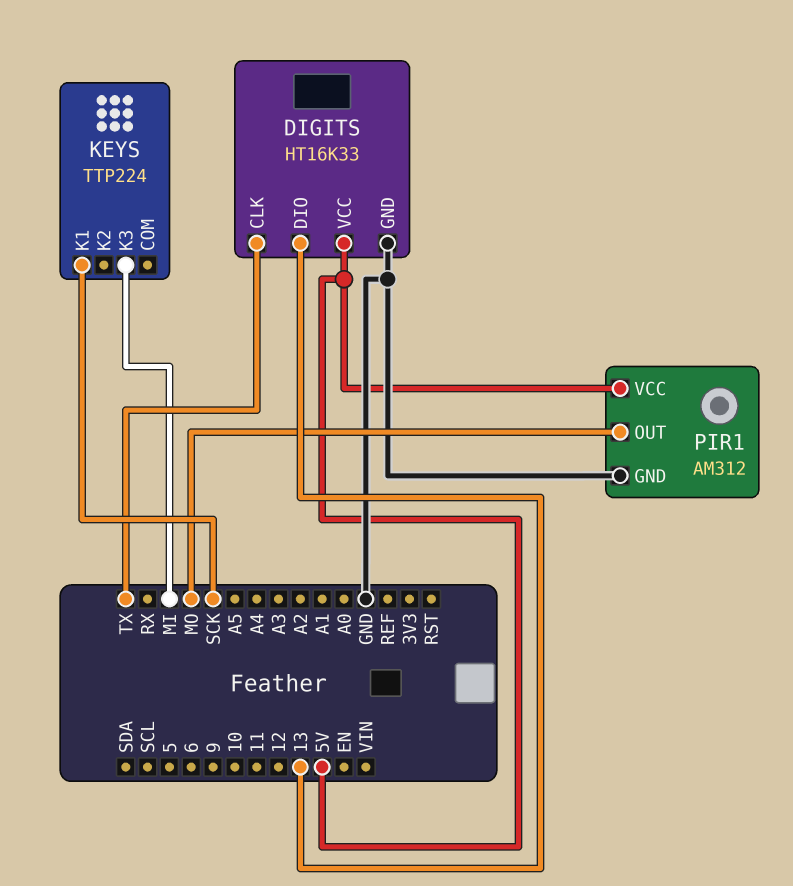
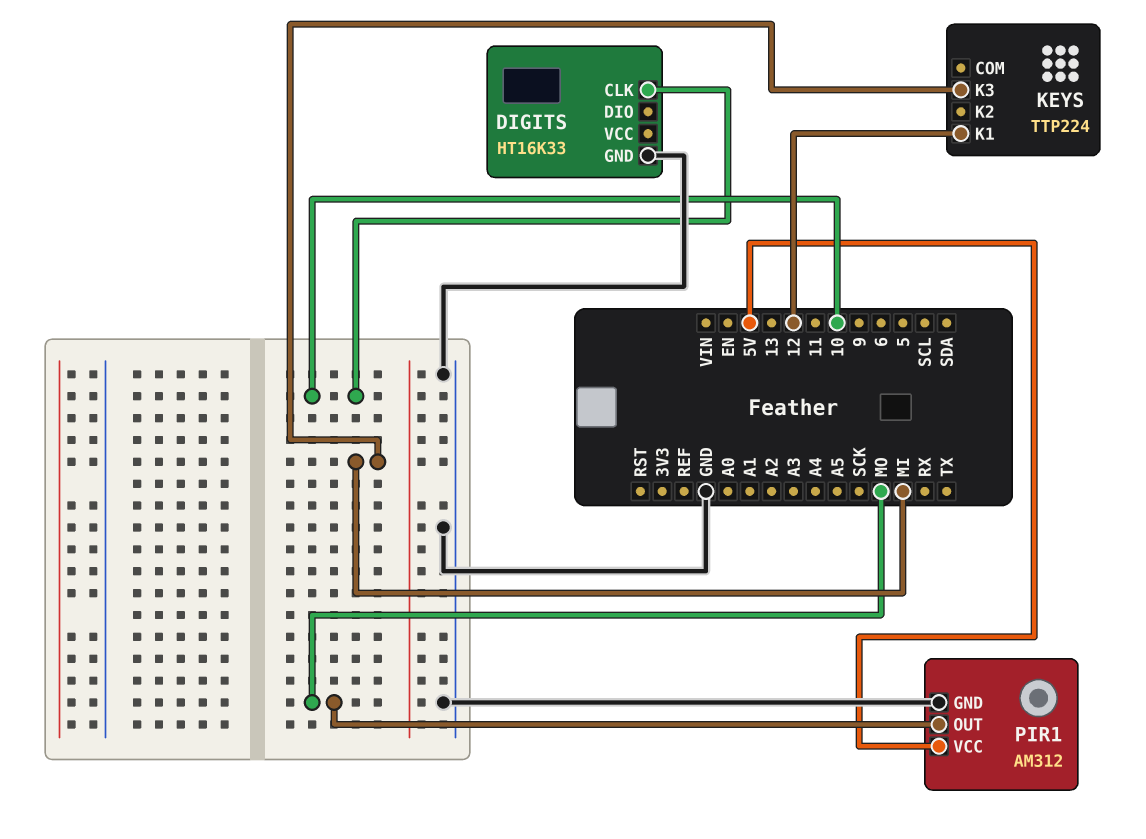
DIGITS pin CLK: TX -> 10
DIGITS pin DIO: 13 -> none
DIGITS pin VCC: 5V -> none
KEYS pin K1: SCK -> 12

